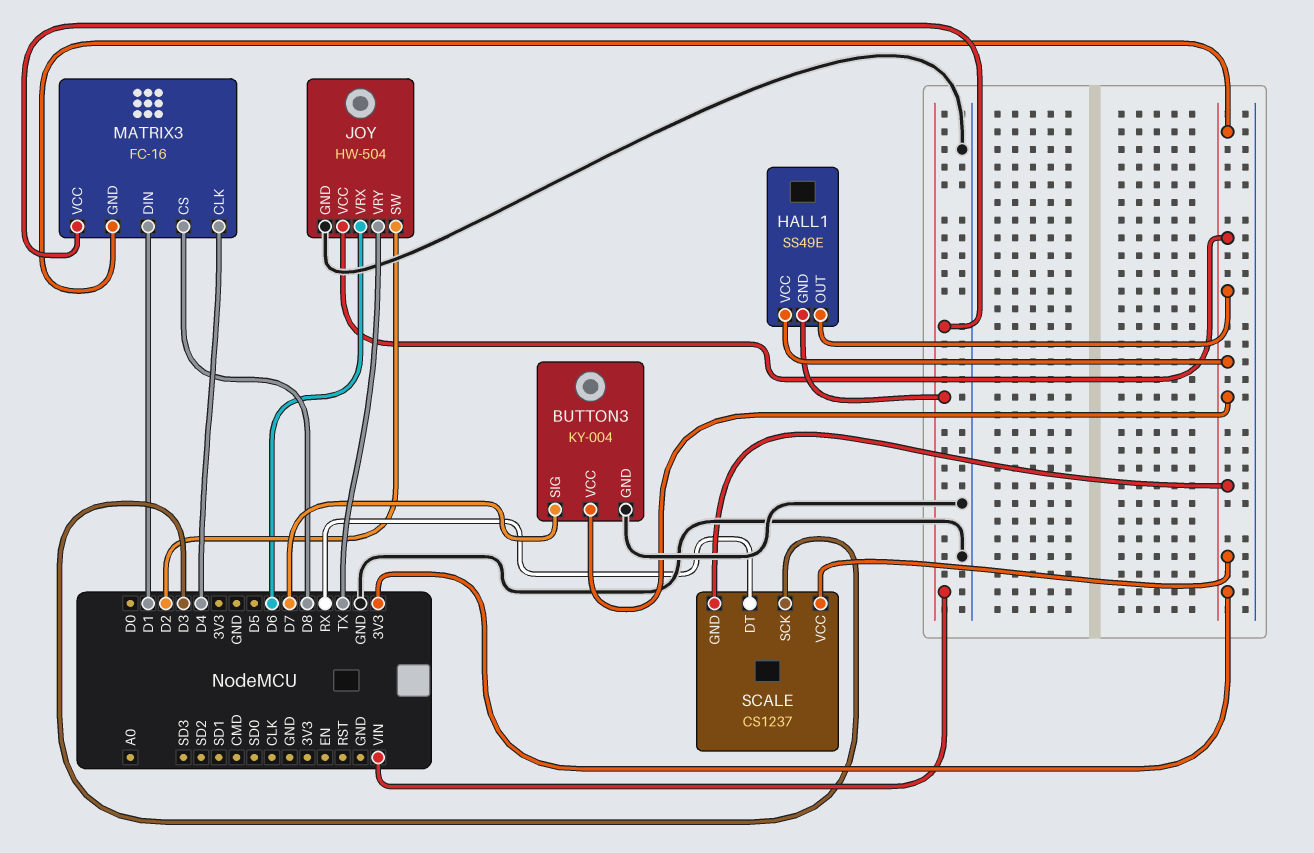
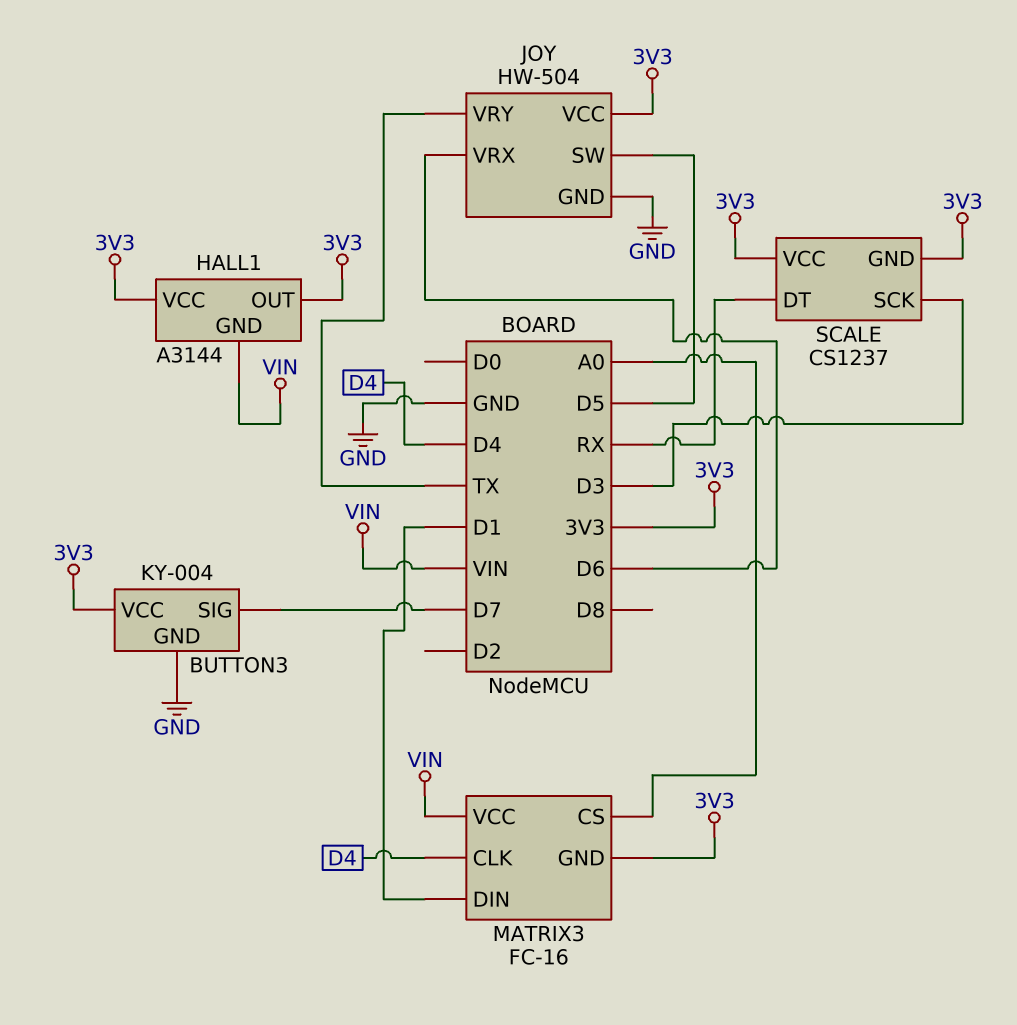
HALL1: SS49E -> A3144
JOY pin SW: D2 -> D5
MATRIX3 pin CS: D8 -> A0

